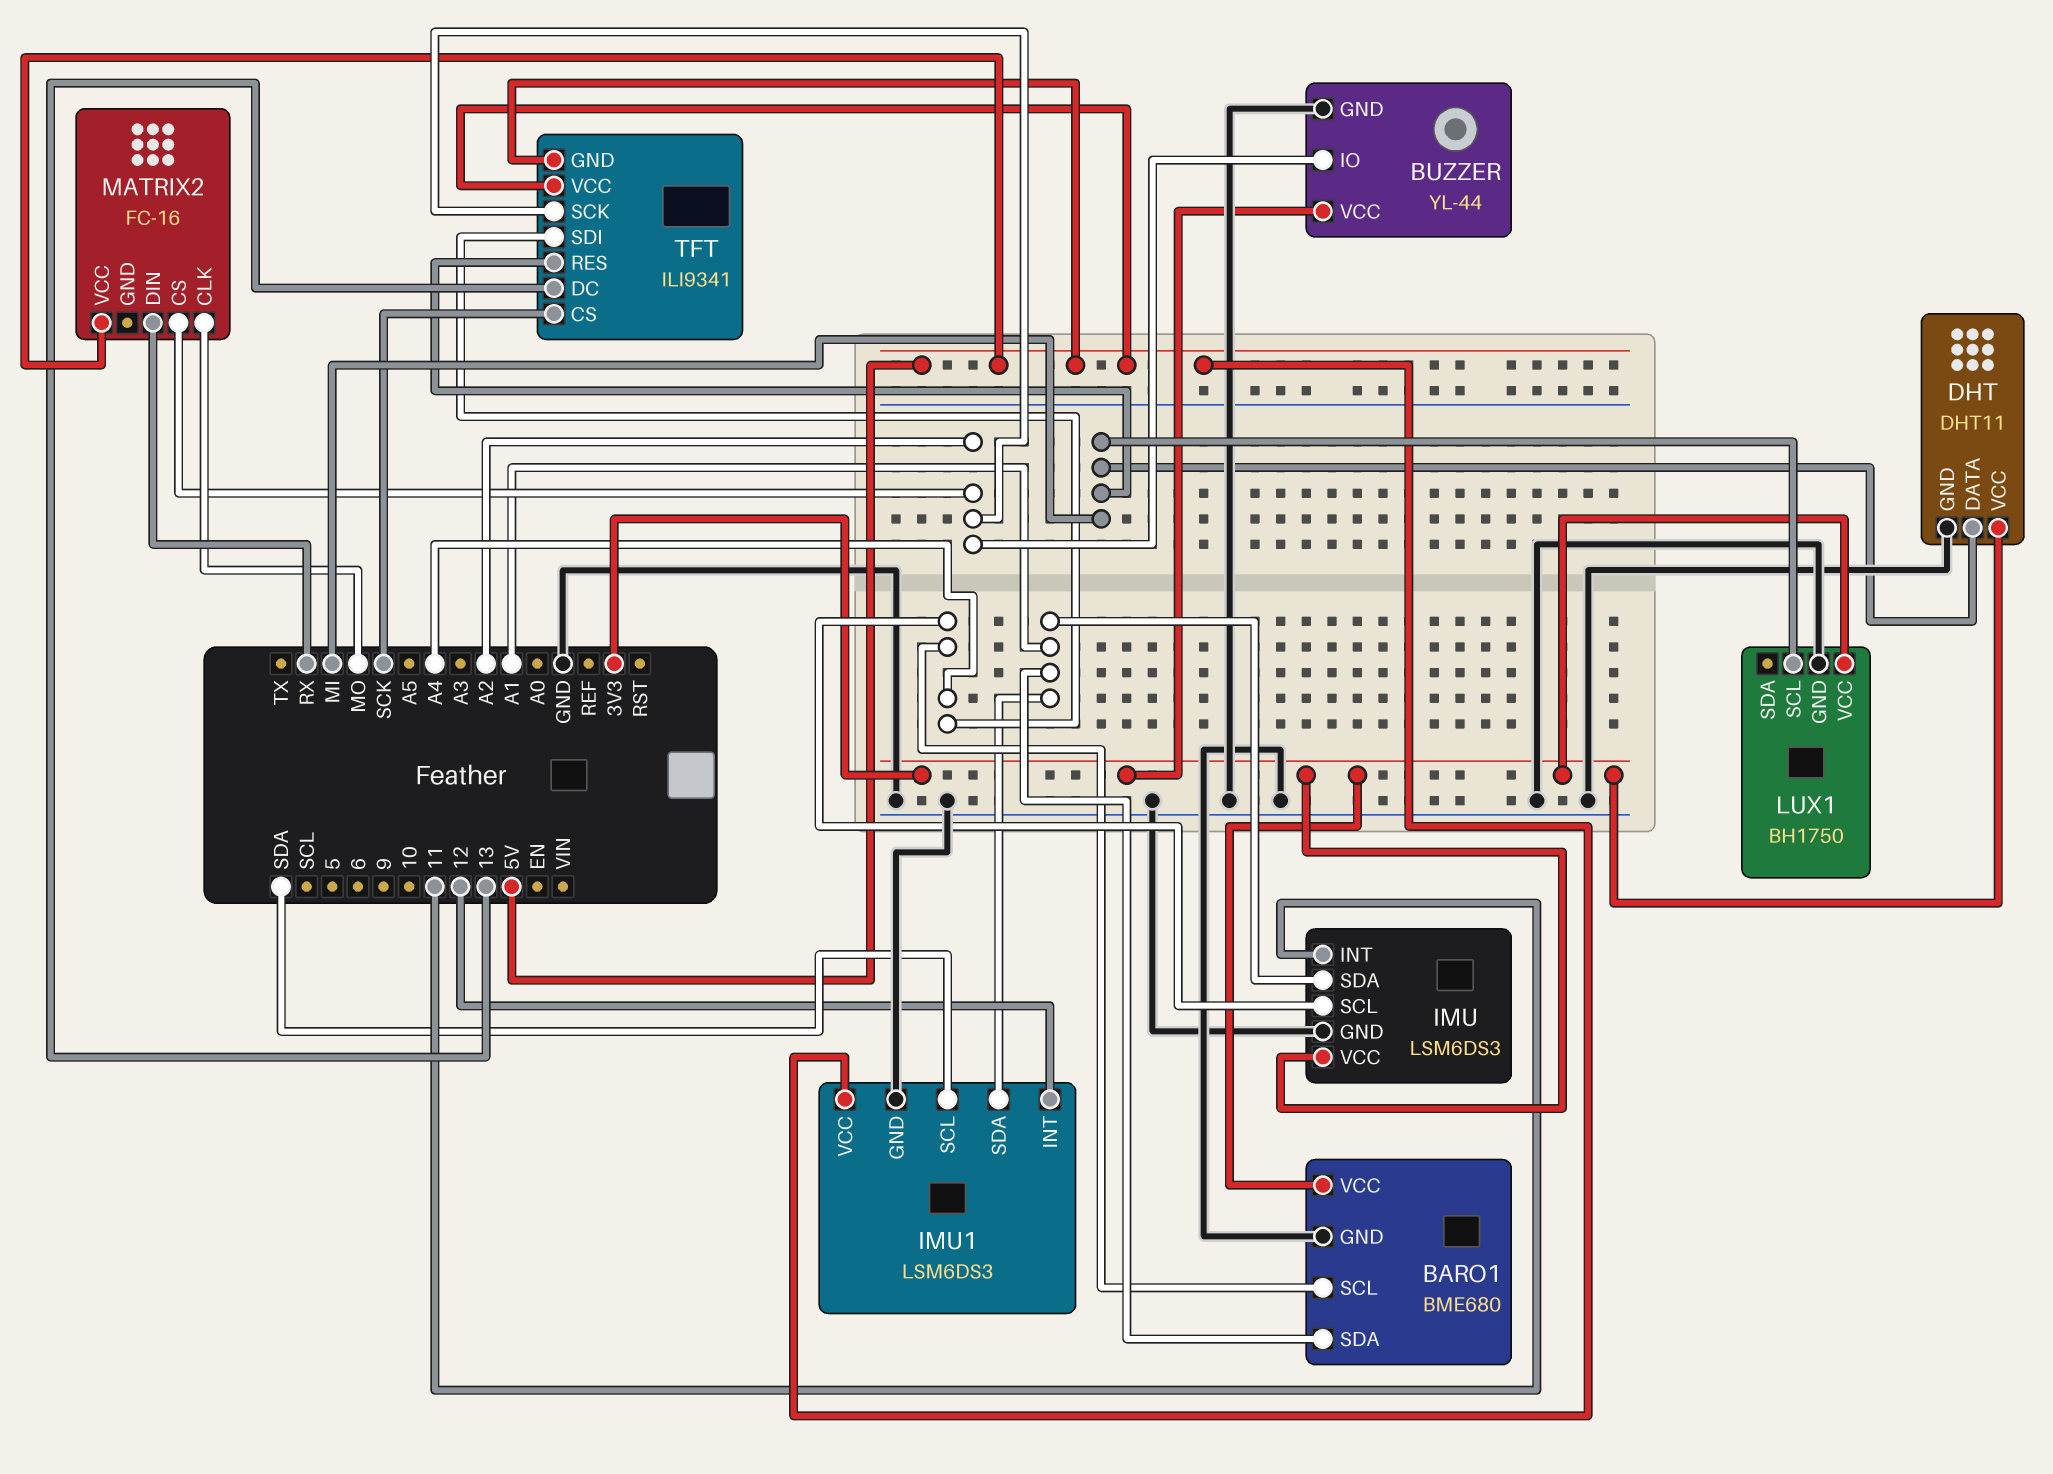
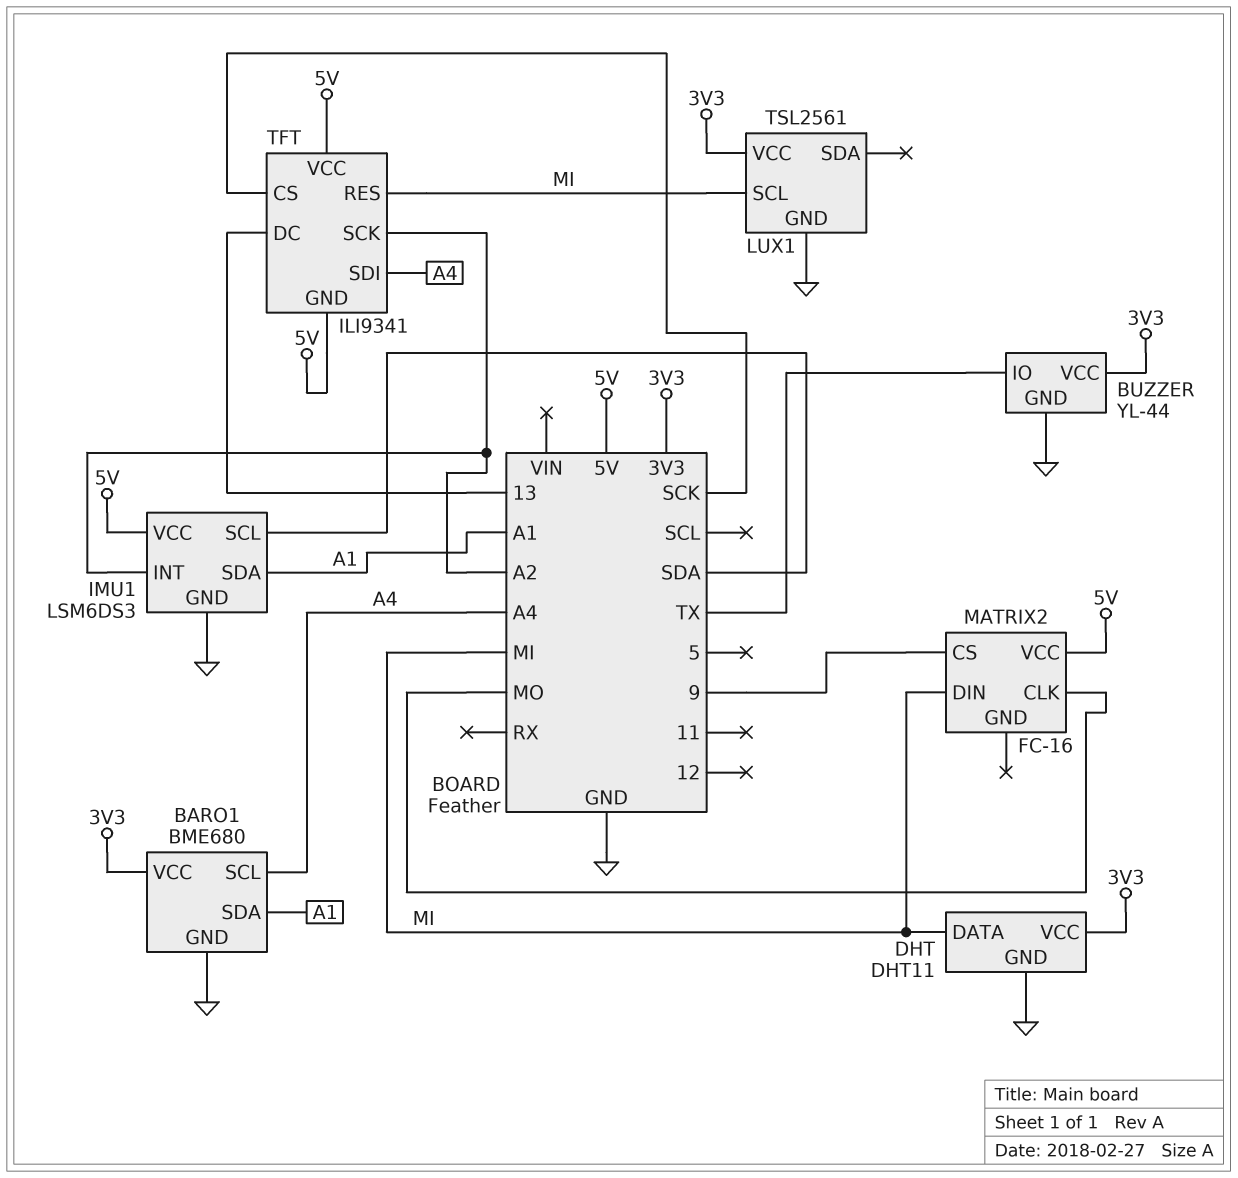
BUZZER pin IO: A2 -> TX
IMU: LSM6DS3 -> none
IMU pin GND: GND -> none
IMU pin INT: 11 -> none
IMU pin SCL: A4 -> none
IMU pin SDA: A1 -> none
IMU pin VCC: 3V3 -> none
IMU1 pin INT: 12 -> A2
LUX1: BH1750 -> TSL2561
MATRIX2 pin CS: A2 -> 9
MATRIX2 pin DIN: RX -> MI

